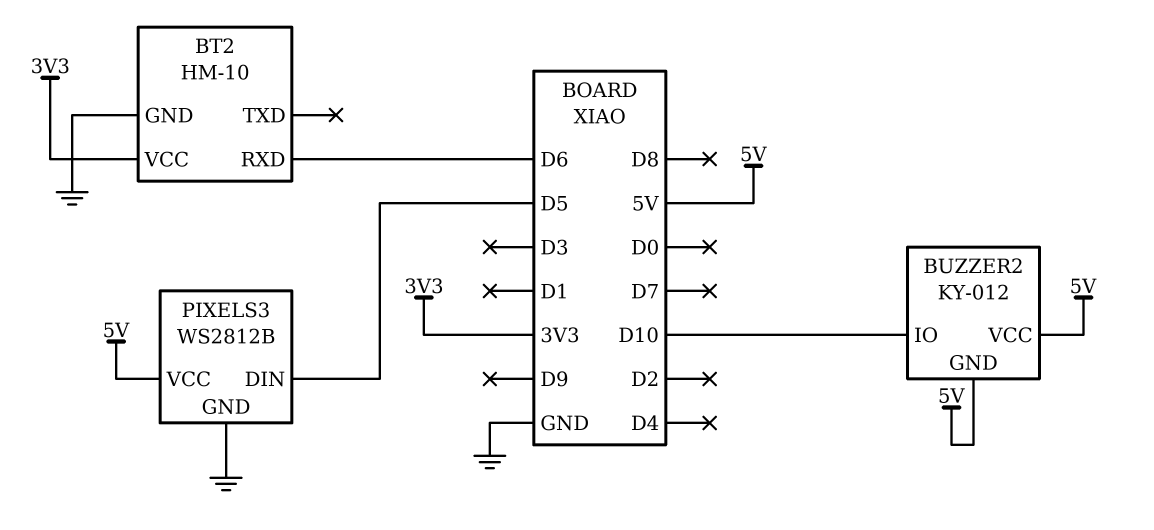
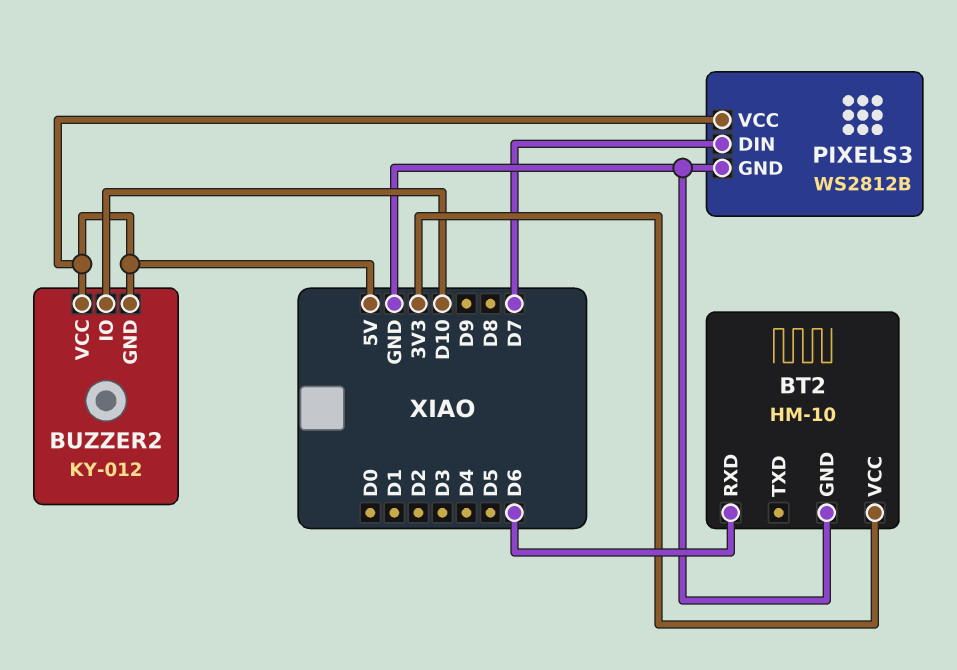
PIXELS3 pin DIN: D5 -> D7

